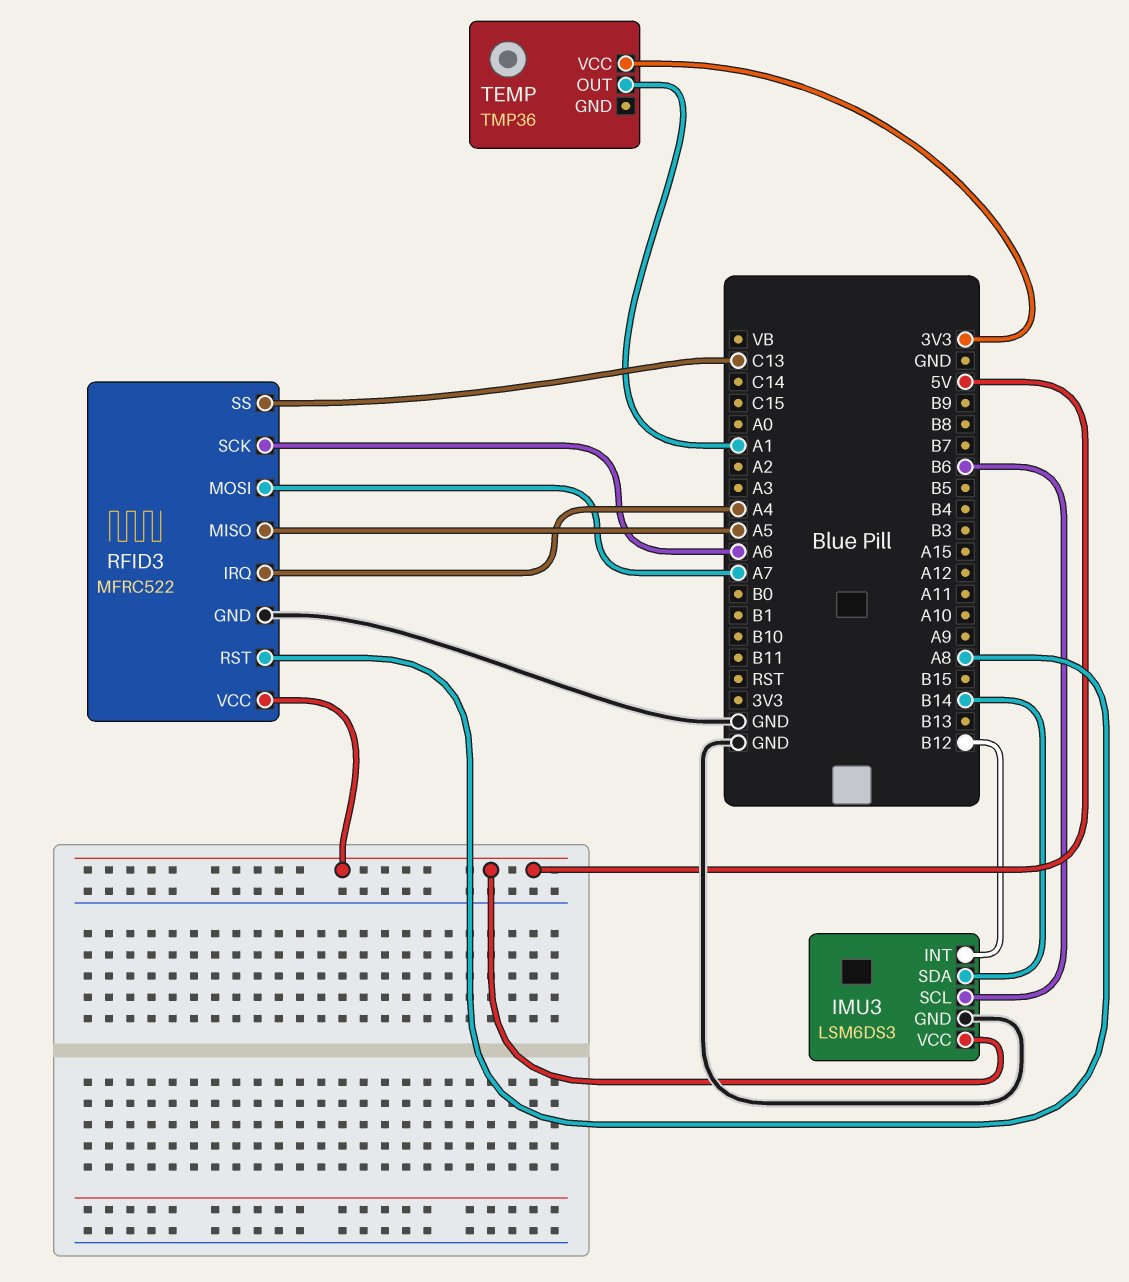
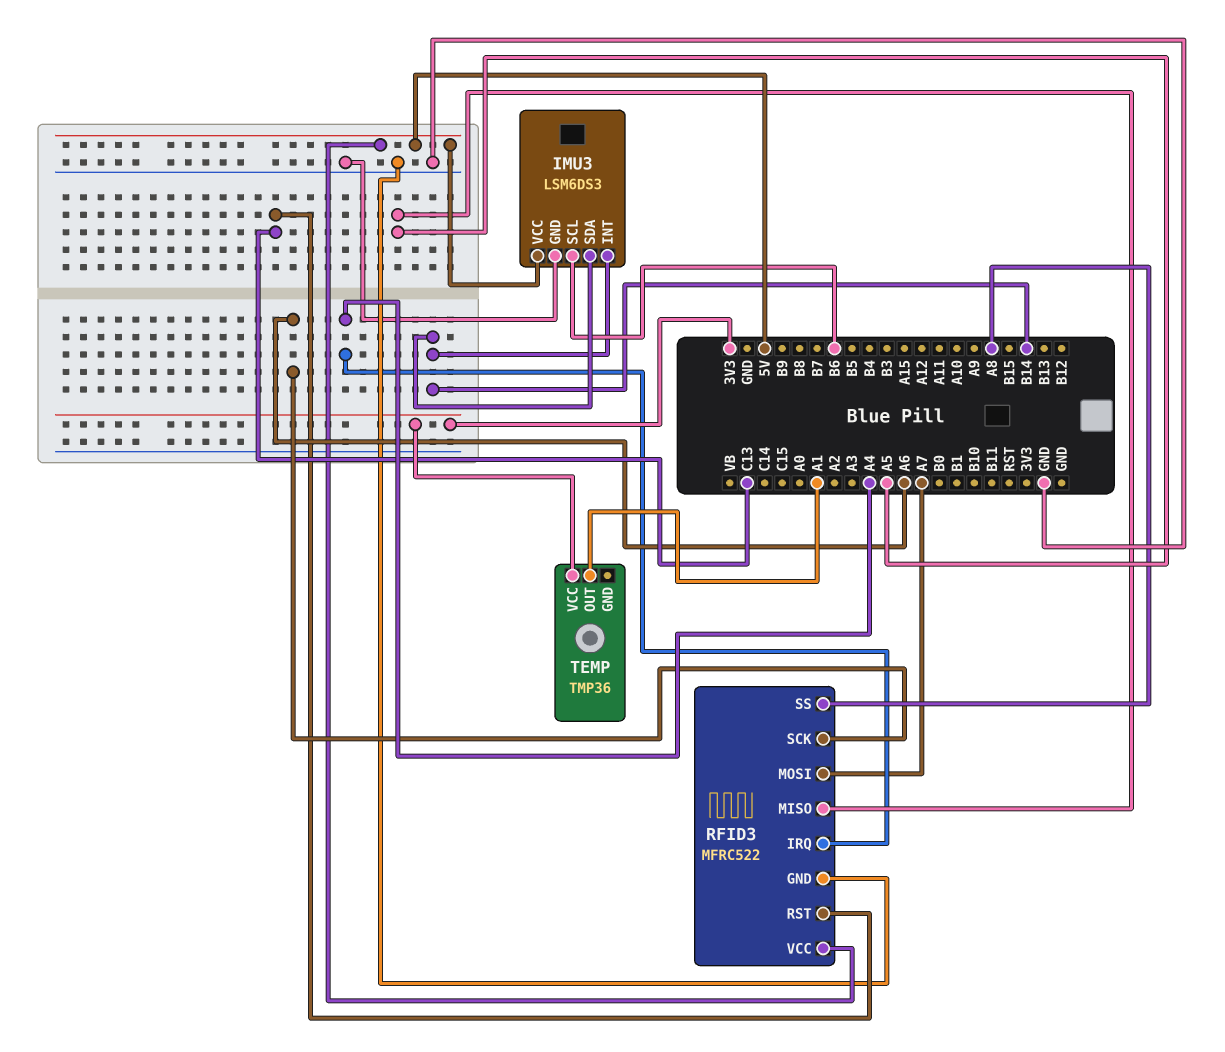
IMU3 pin INT: B12 -> B14
RFID3 pin RST: A8 -> C13
RFID3 pin SS: C13 -> A8

